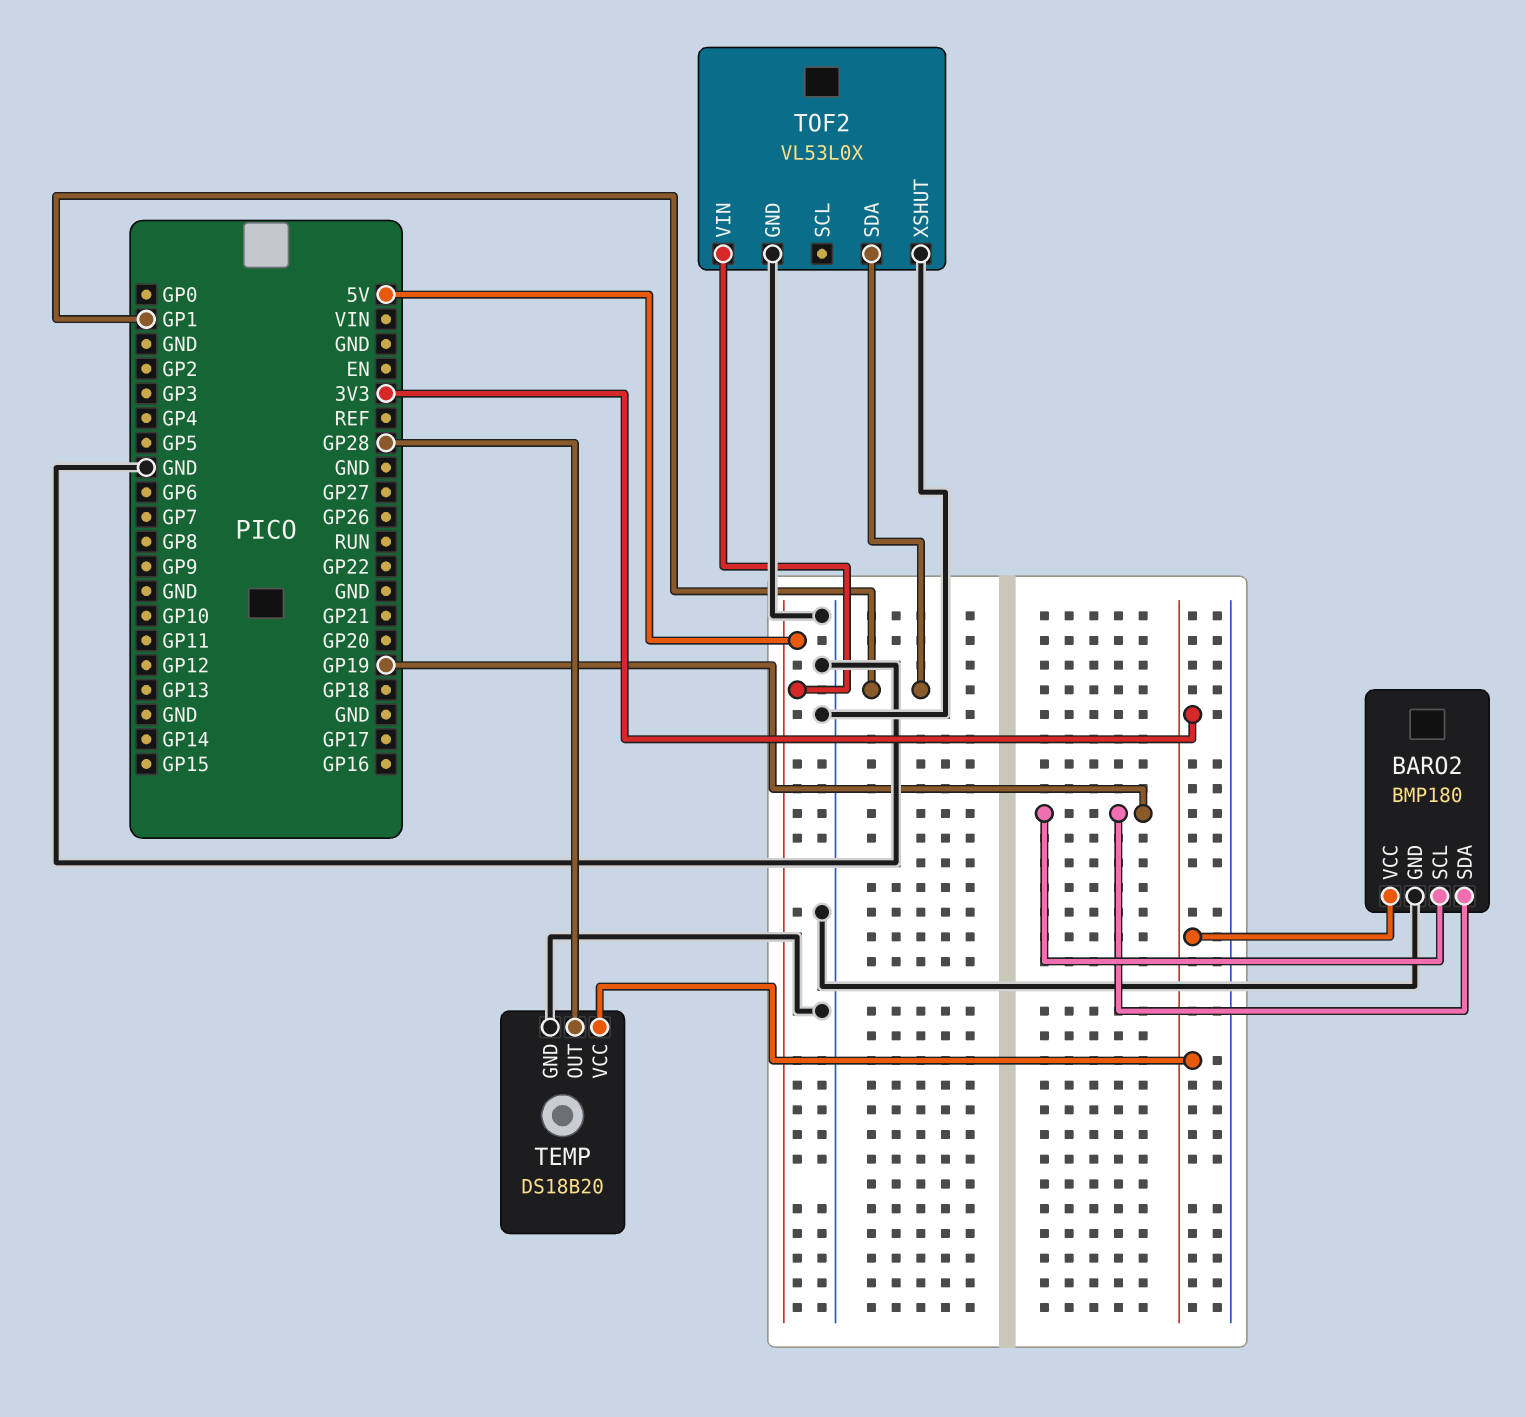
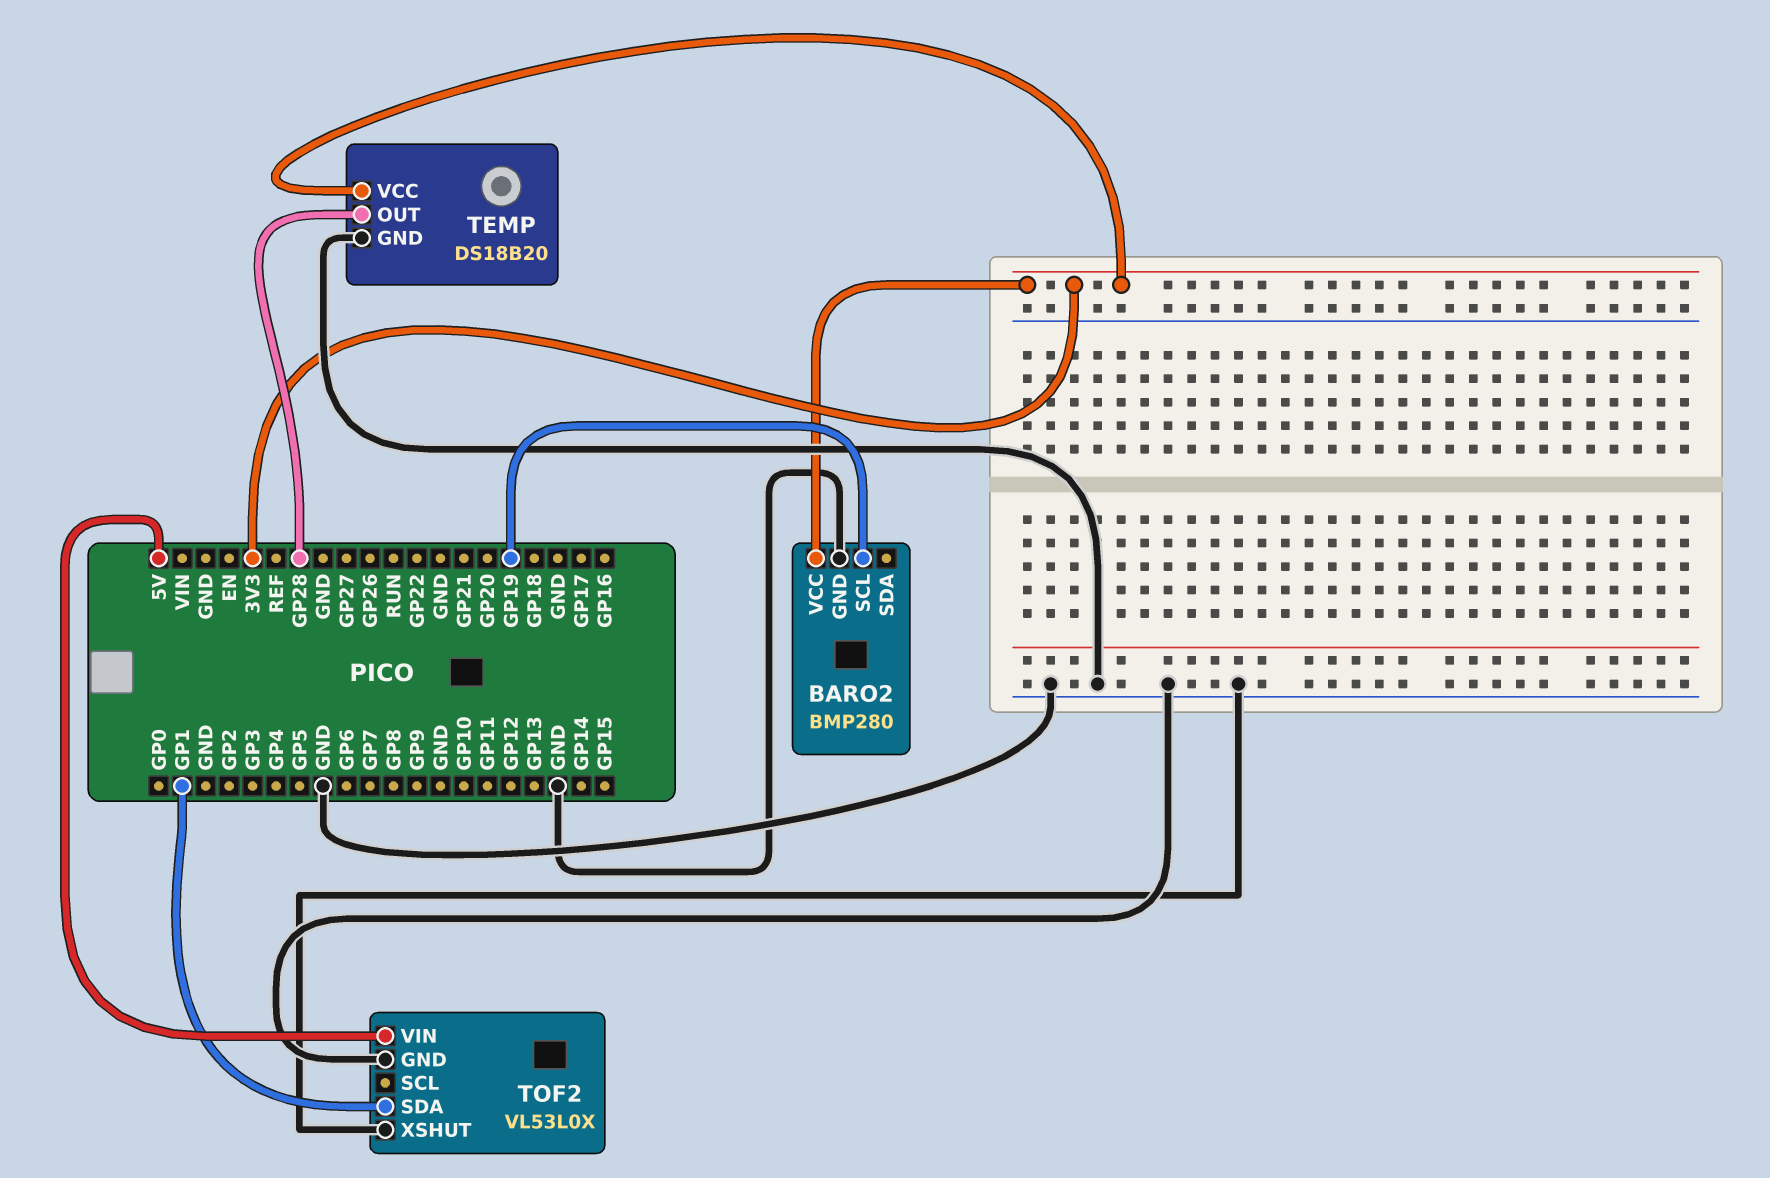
BARO2: BMP180 -> BMP280
BARO2 pin SDA: GP19 -> none

